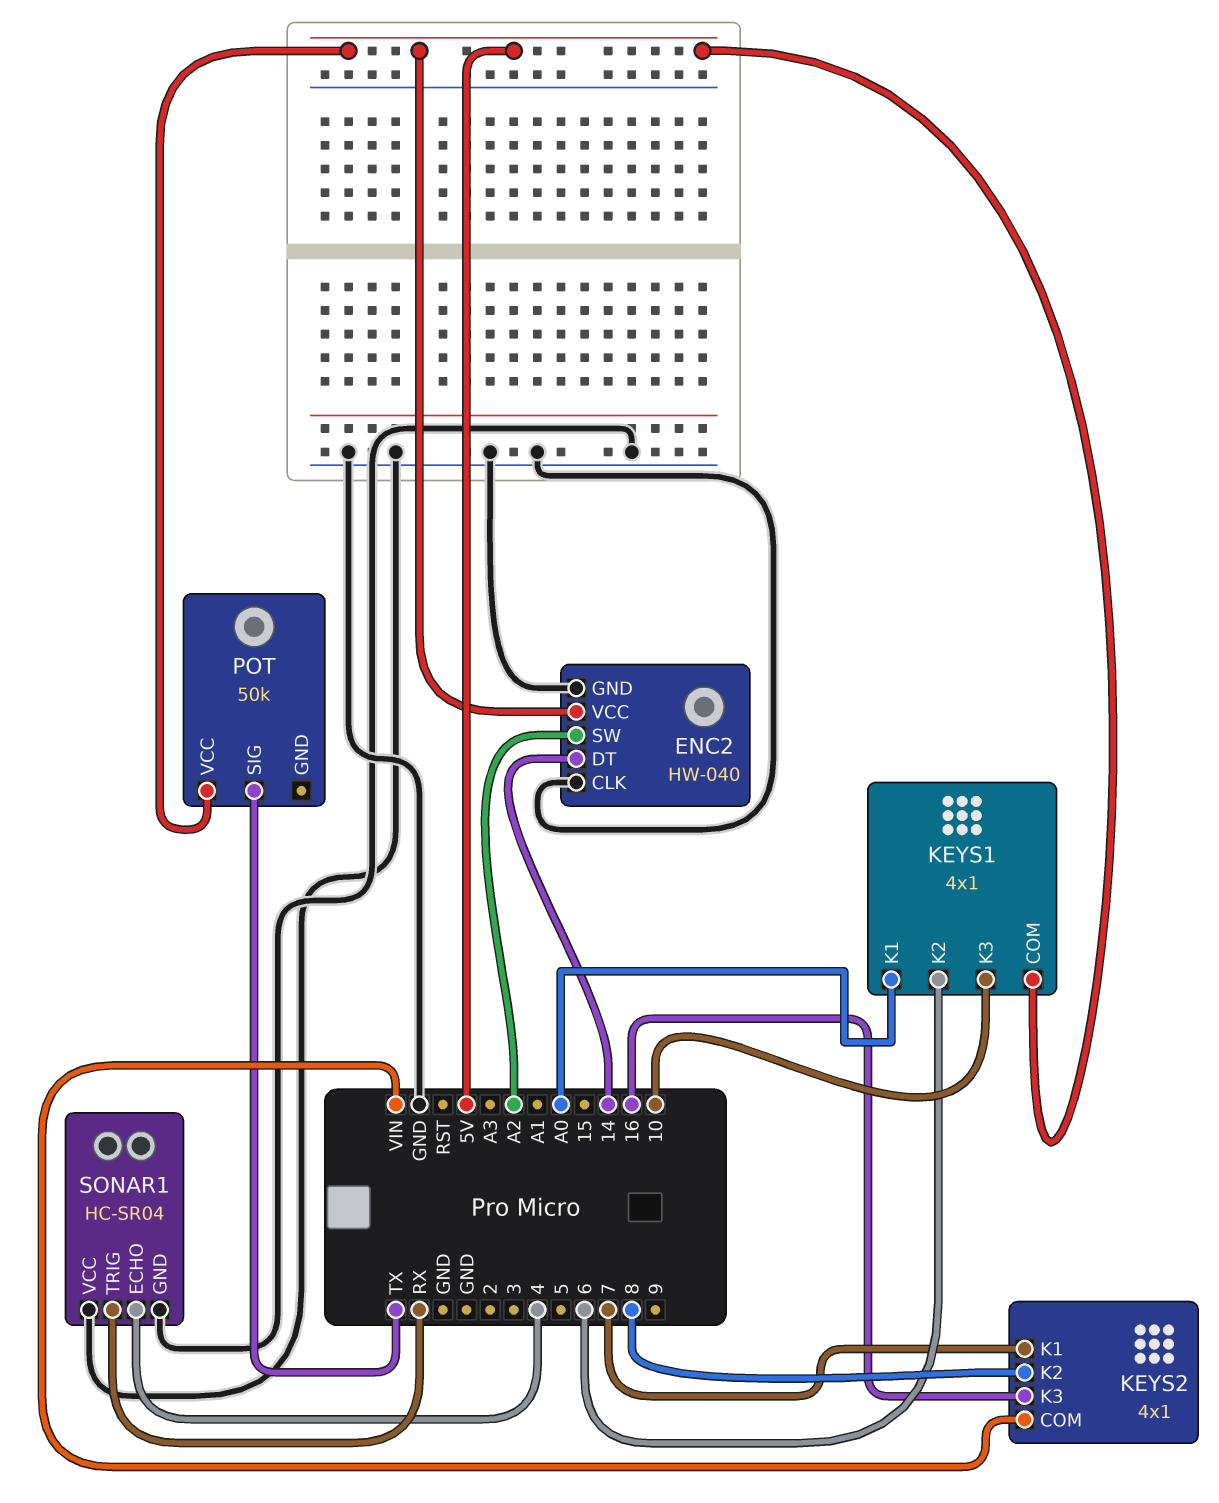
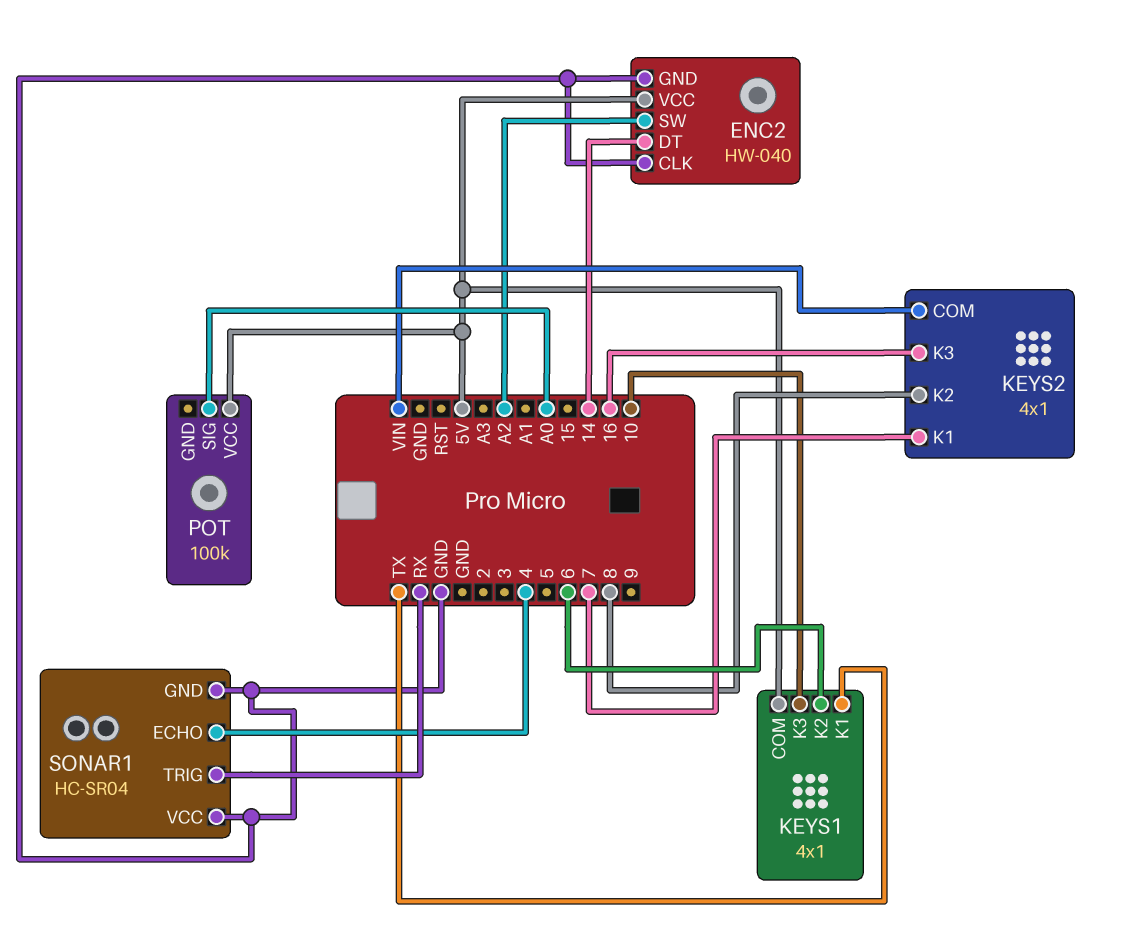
KEYS1 pin K1: A0 -> TX
POT: 50k -> 100k
POT pin SIG: TX -> A0

